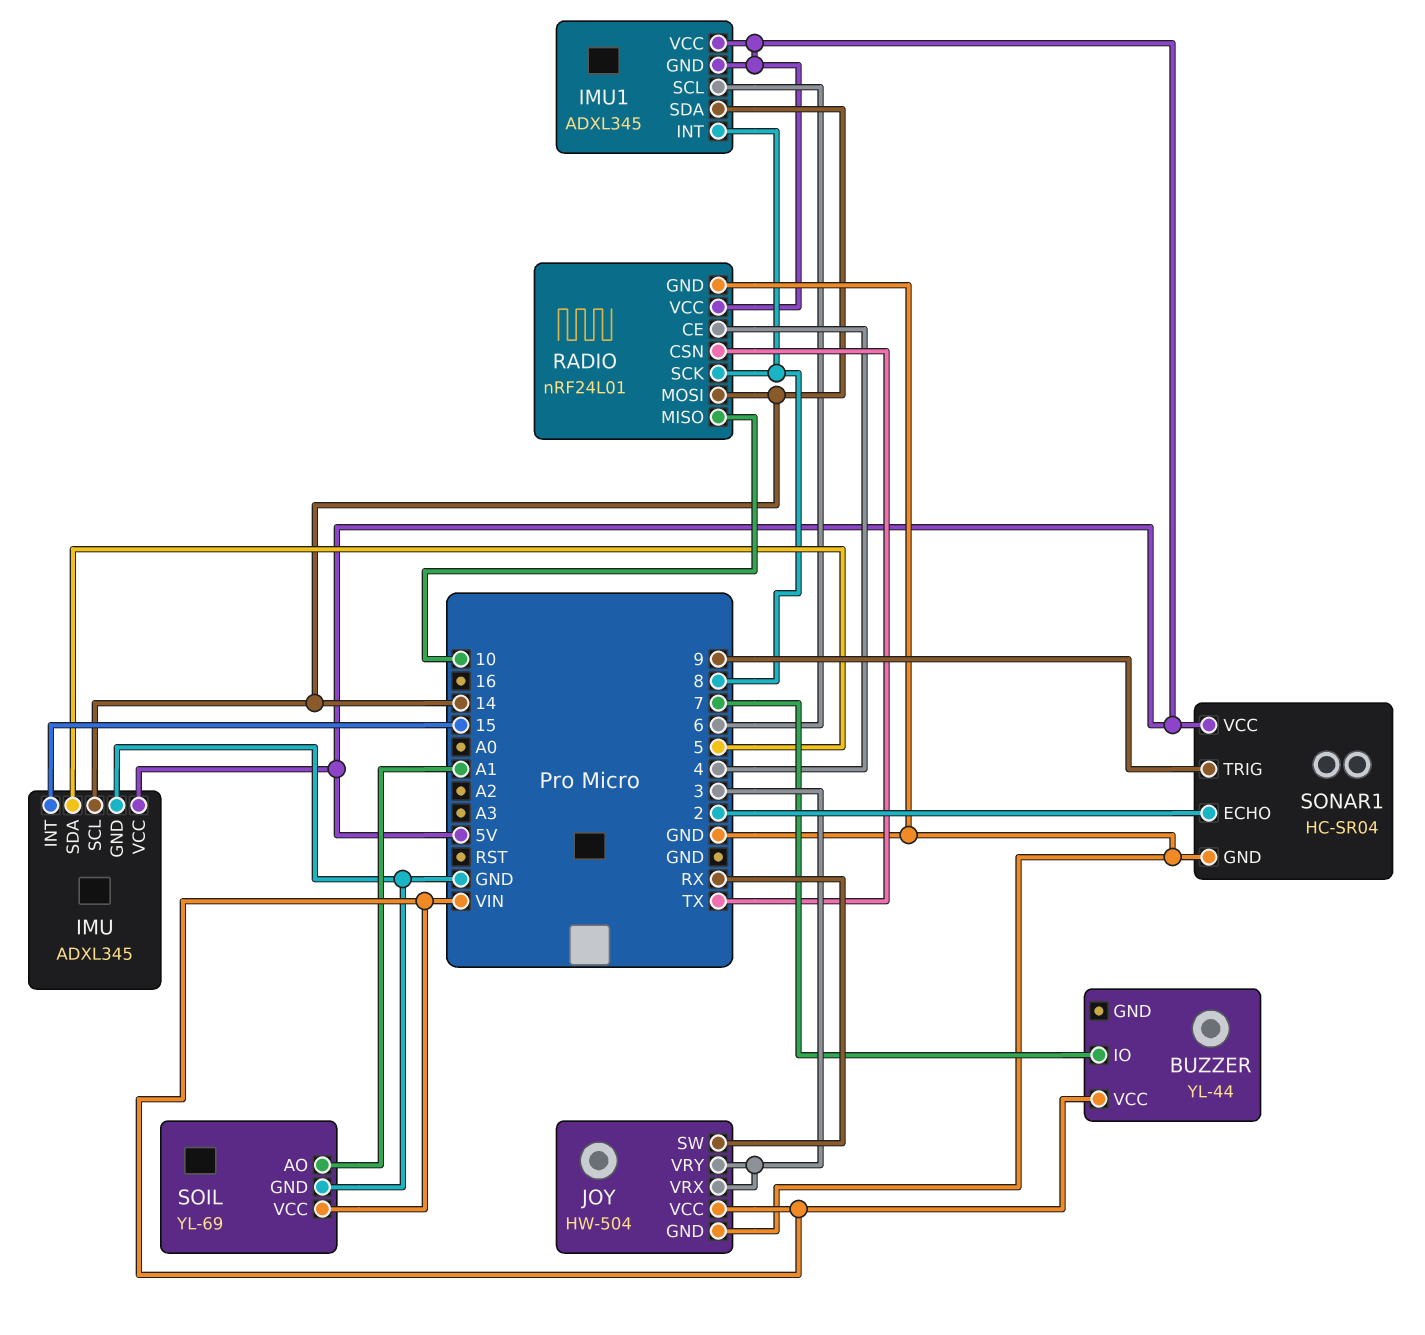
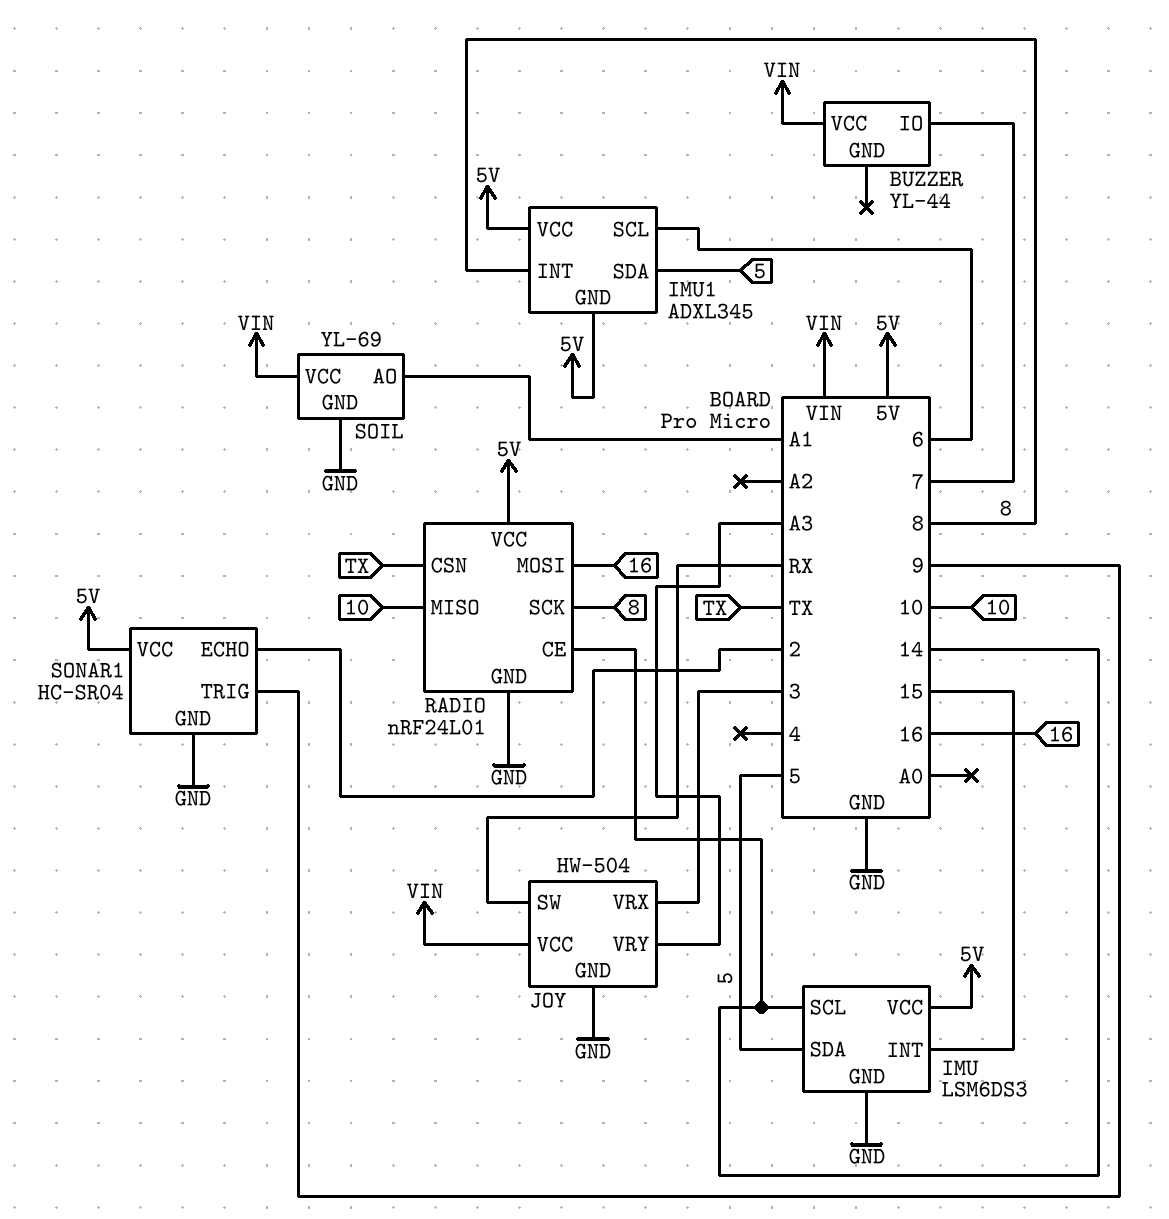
IMU: ADXL345 -> LSM6DS3
IMU1 pin SDA: 14 -> 5
JOY pin VRY: 3 -> A3
RADIO pin CE: 4 -> 14
RADIO pin MOSI: 14 -> 16

